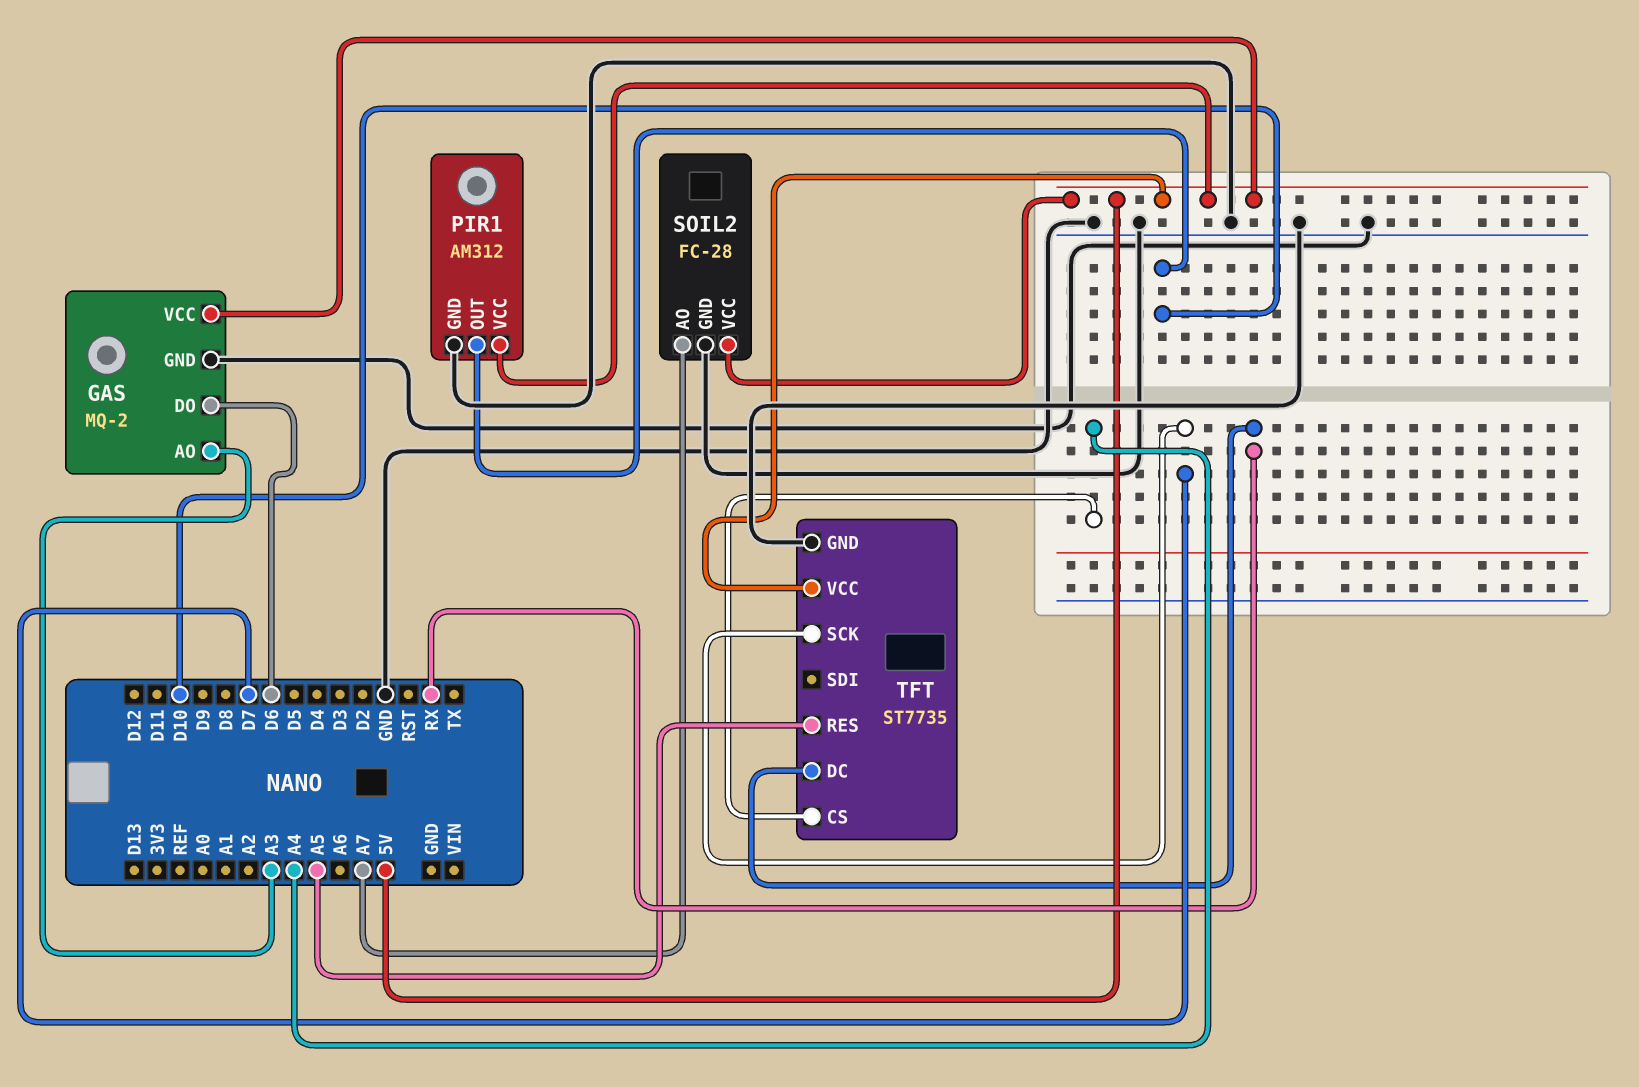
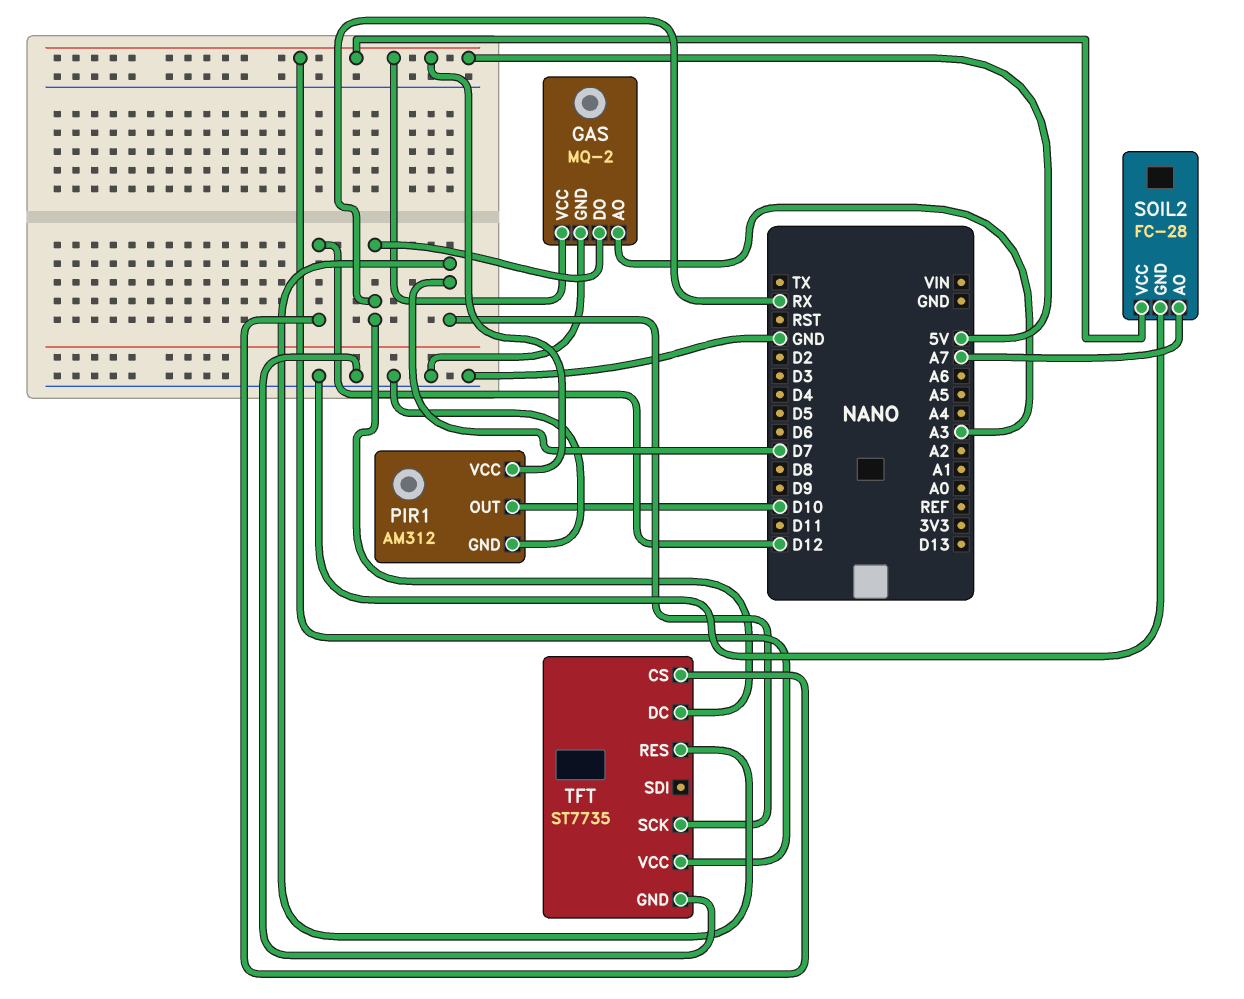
GAS pin DO: D6 -> RX
TFT pin CS: A4 -> D12
TFT pin RES: A5 -> D7

